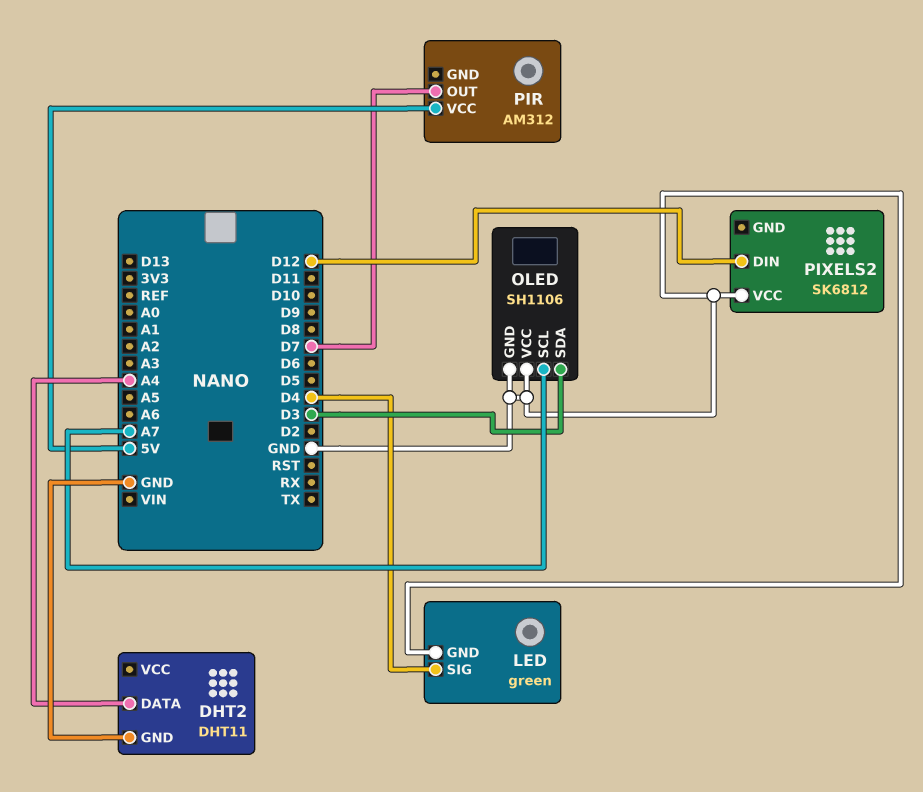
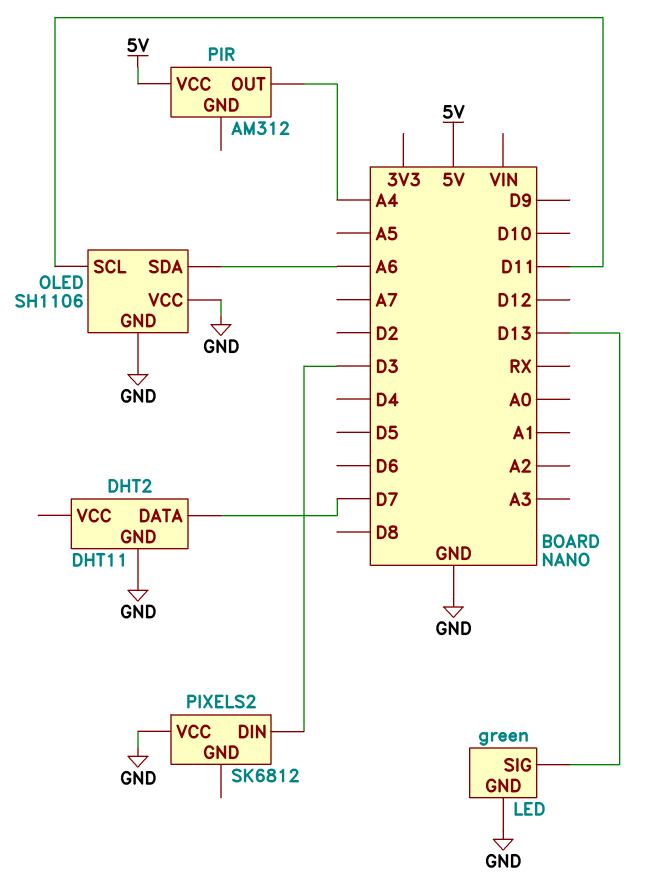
DHT2 pin DATA: A4 -> D7
LED pin SIG: D4 -> D13
OLED pin SCL: A7 -> D11
OLED pin SDA: D3 -> A6
PIR pin OUT: D7 -> A4
PIXELS2 pin DIN: D12 -> D3

